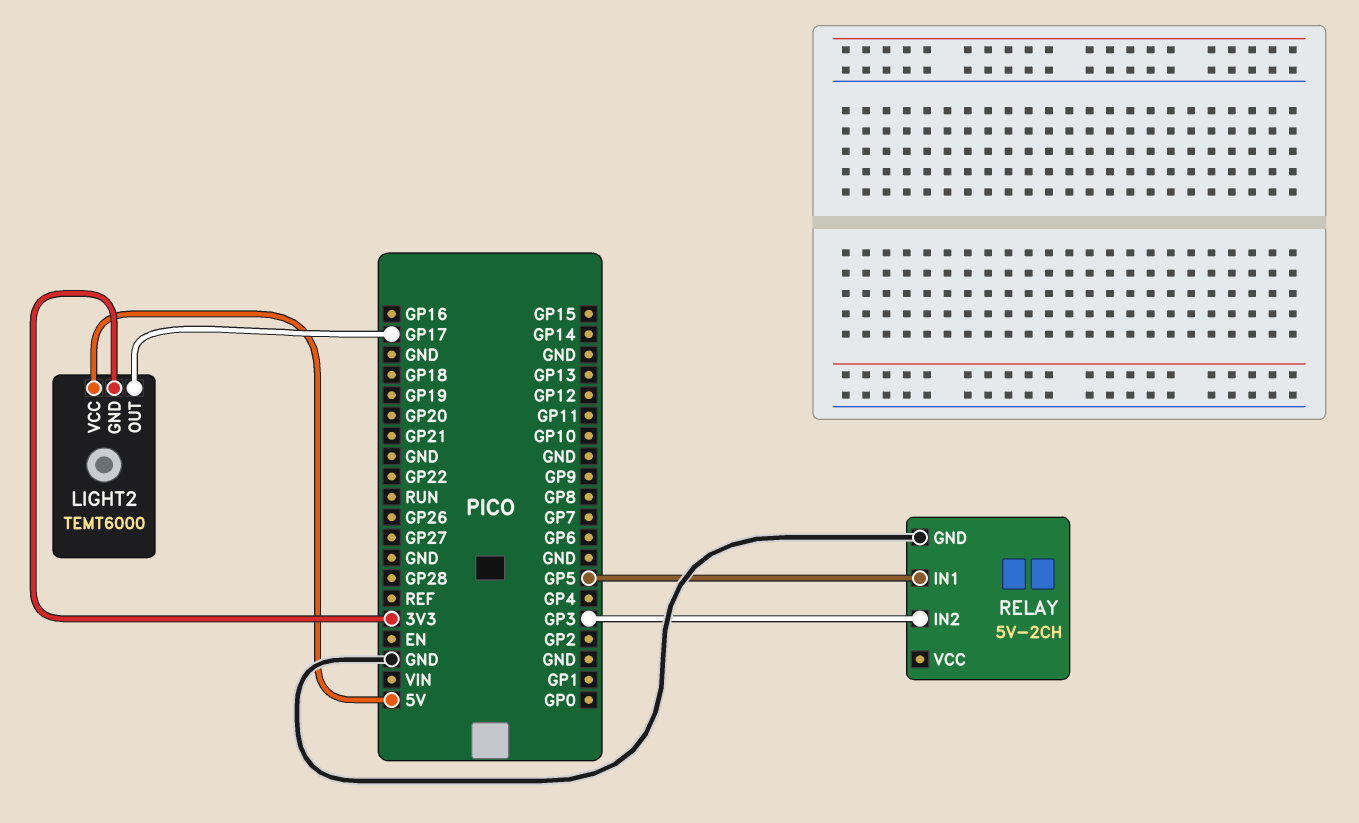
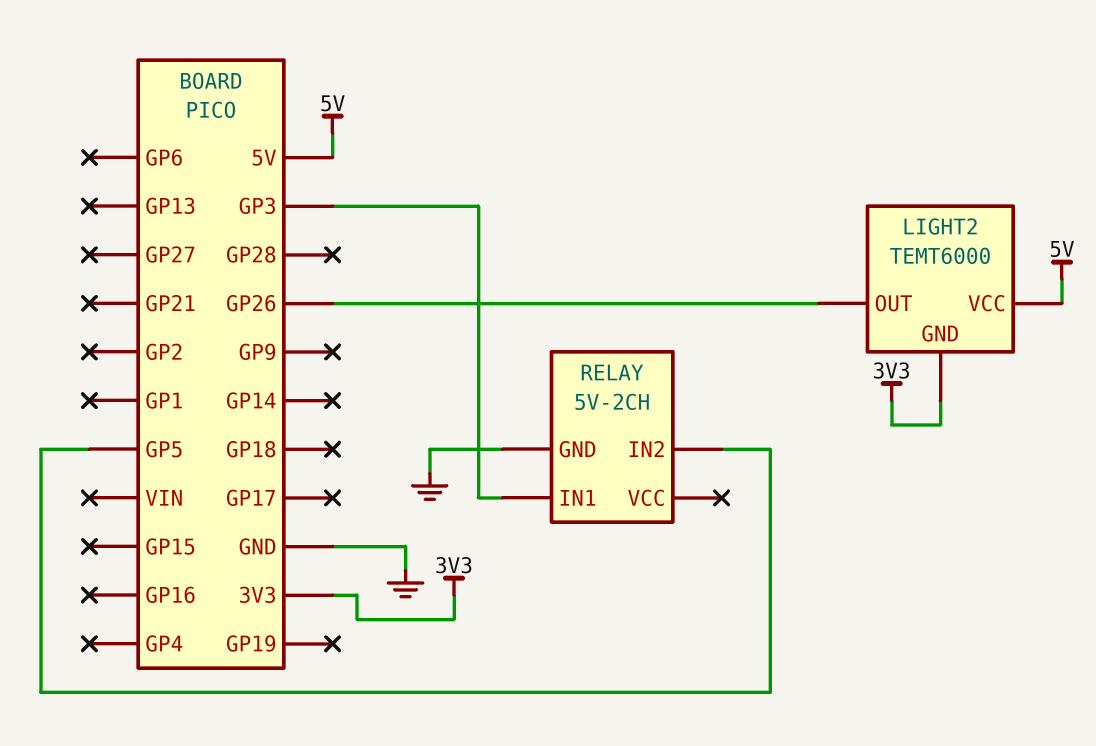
LIGHT2 pin OUT: GP17 -> GP26
RELAY pin IN1: GP5 -> GP3
RELAY pin IN2: GP3 -> GP5

